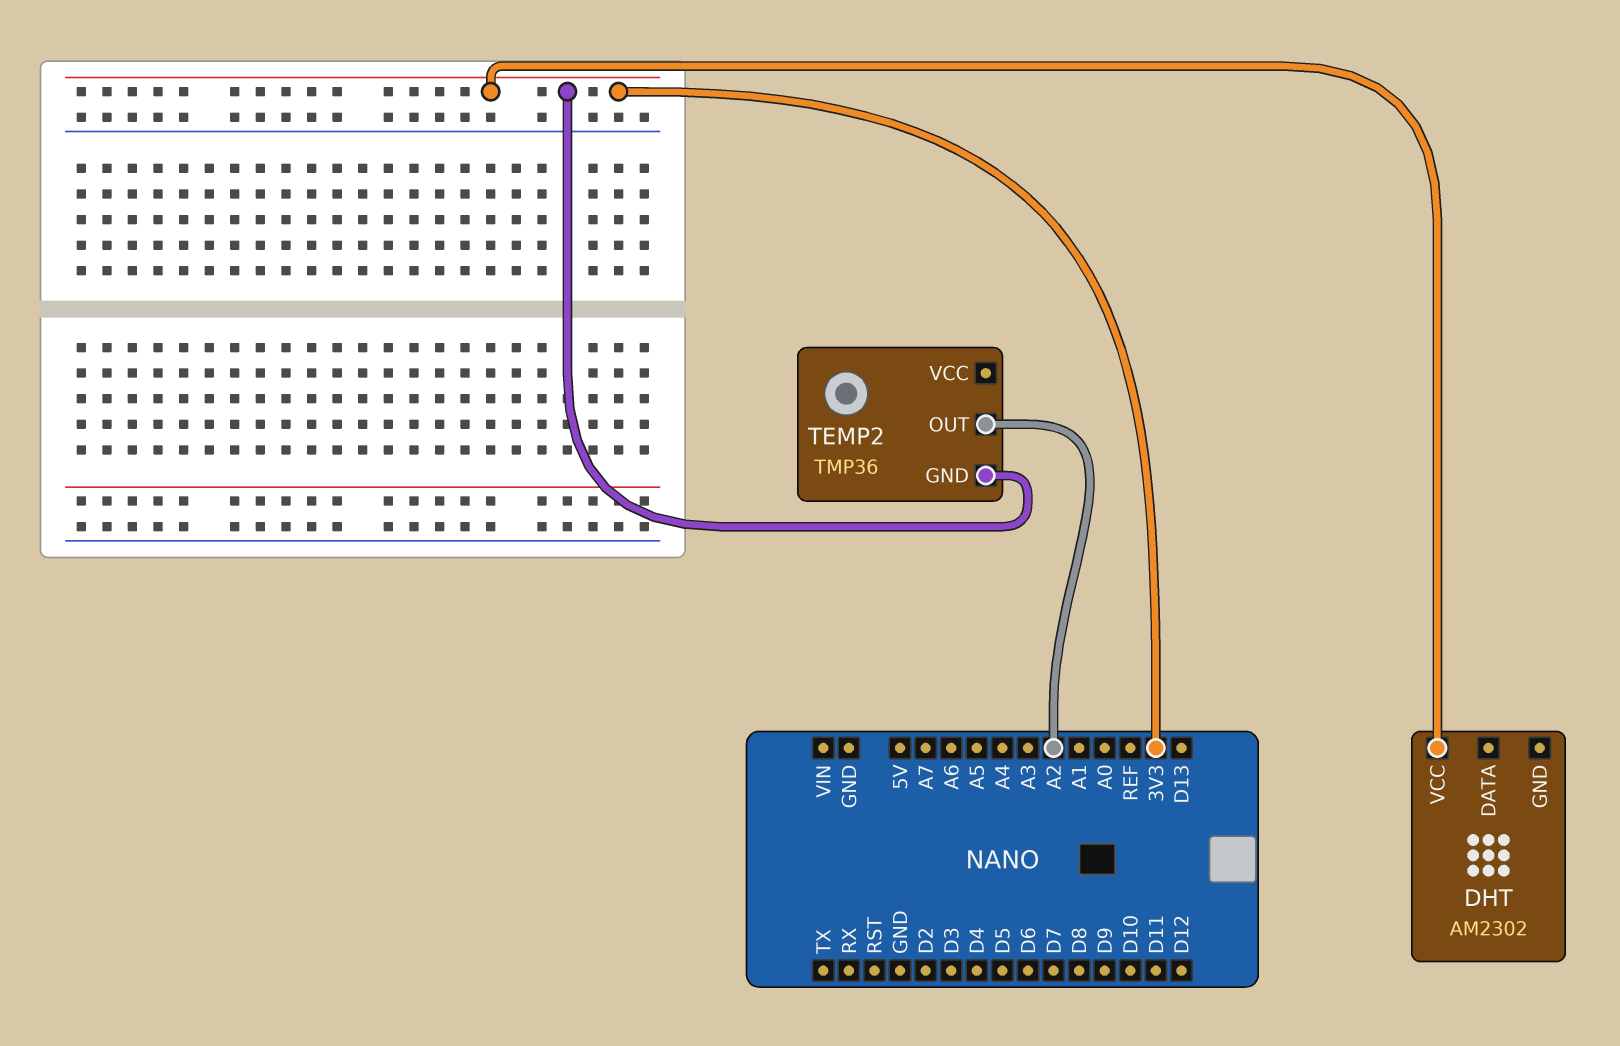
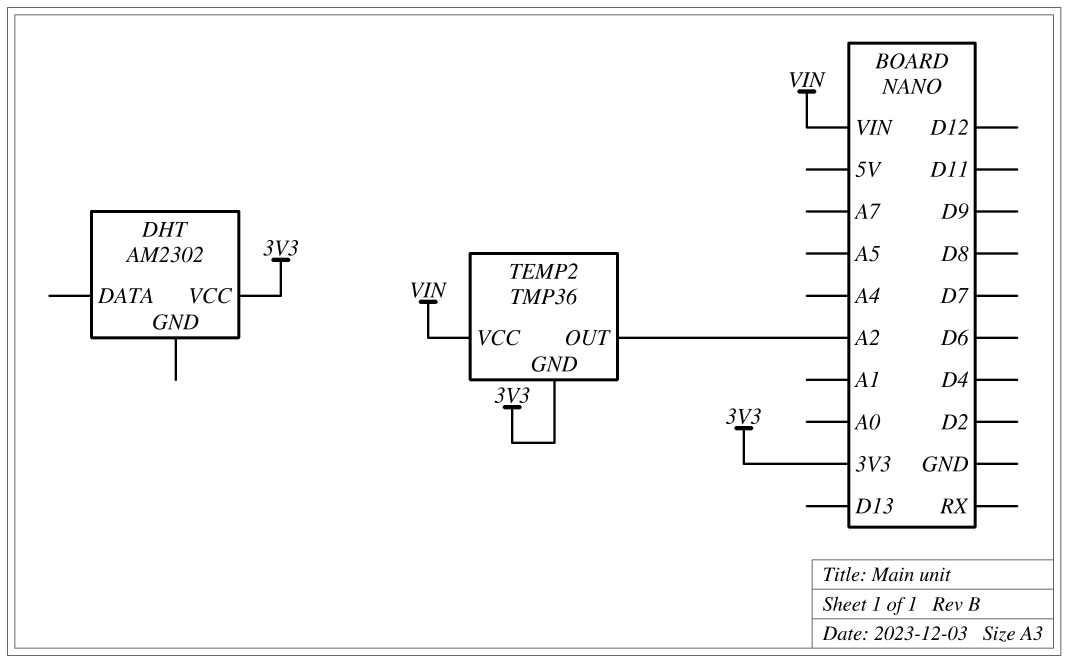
TEMP2 pin VCC: none -> VIN

